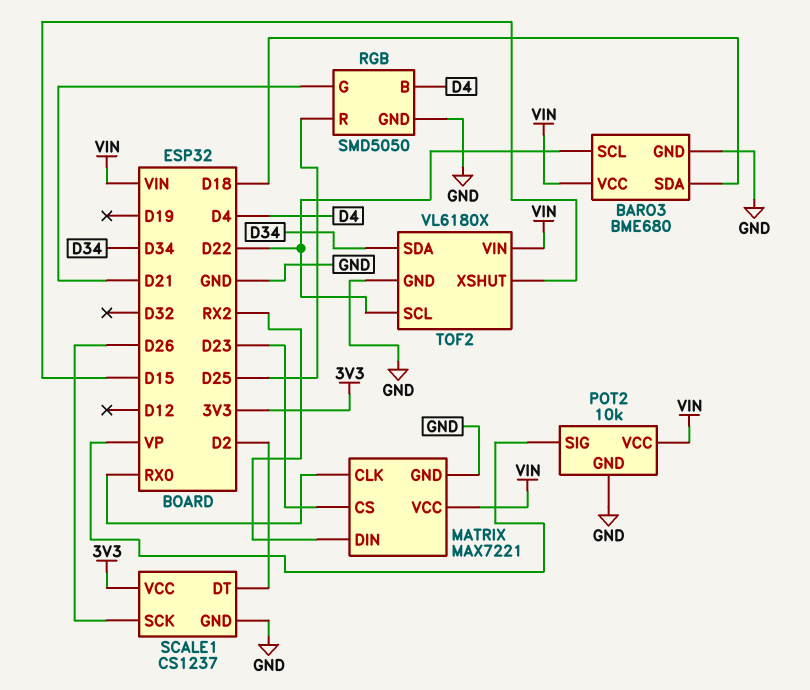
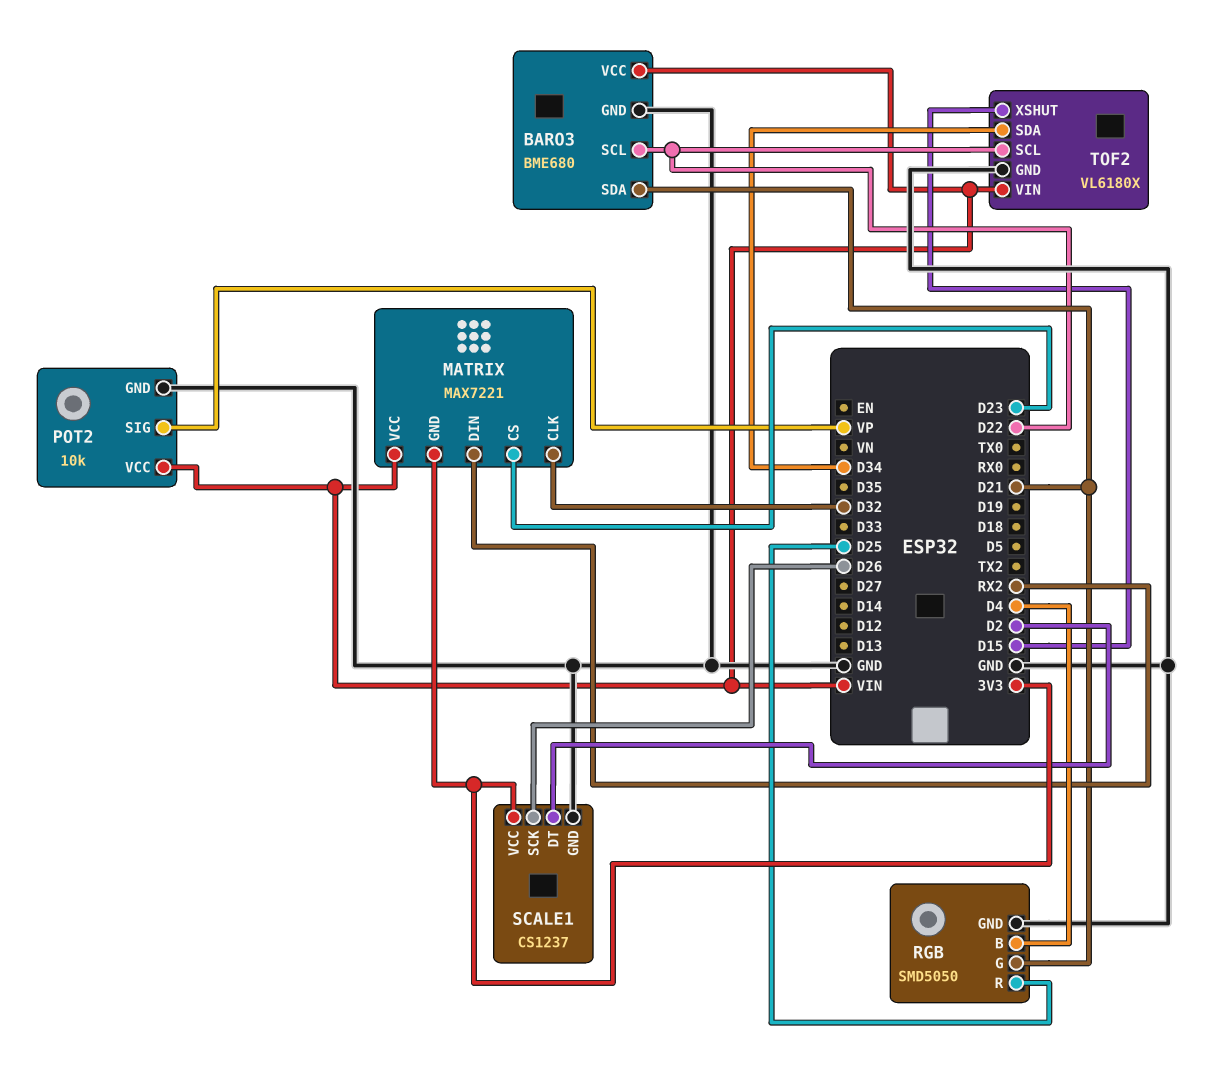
BARO3 pin SDA: D18 -> D21
MATRIX pin CLK: RX0 -> D32
MATRIX pin GND: GND -> 3V3

